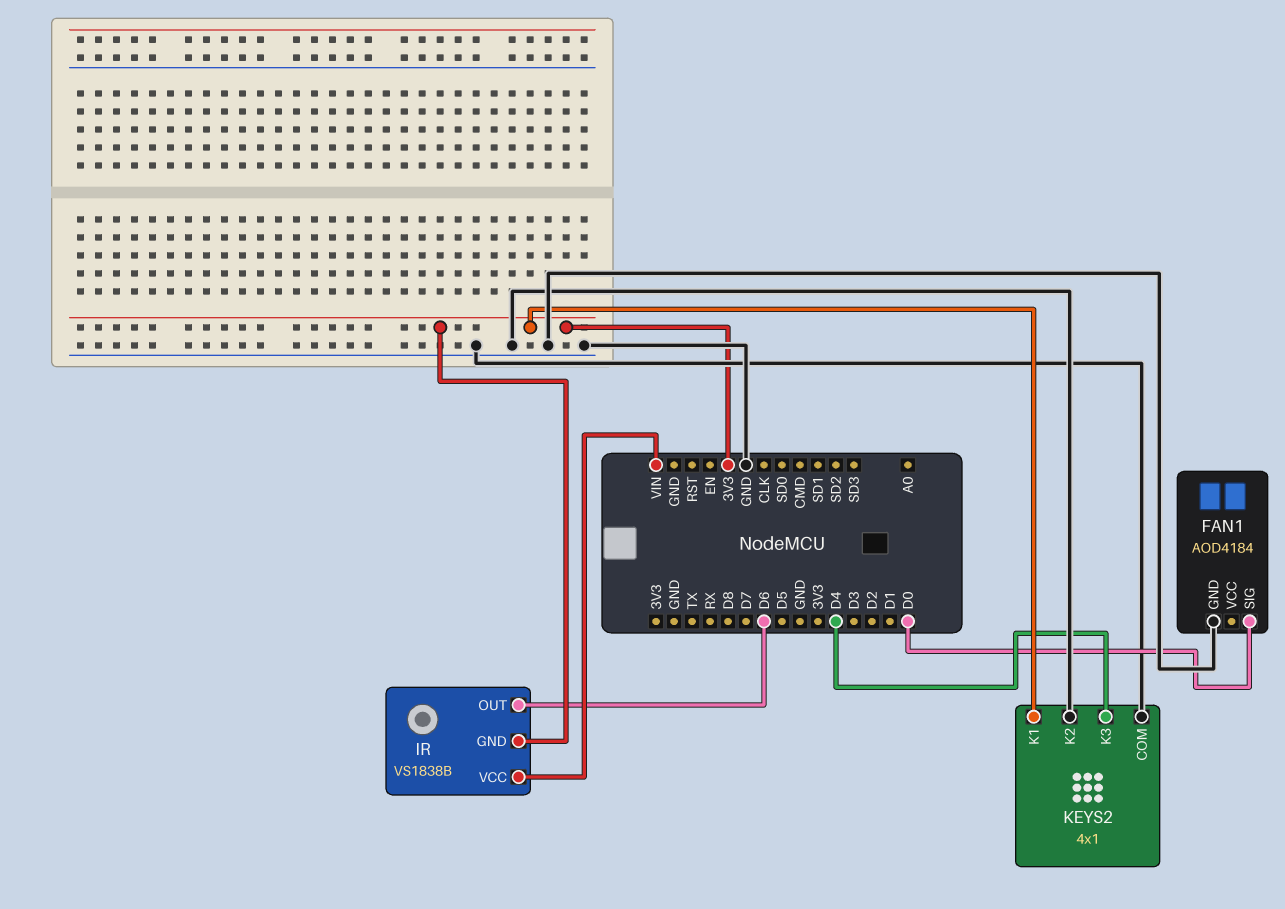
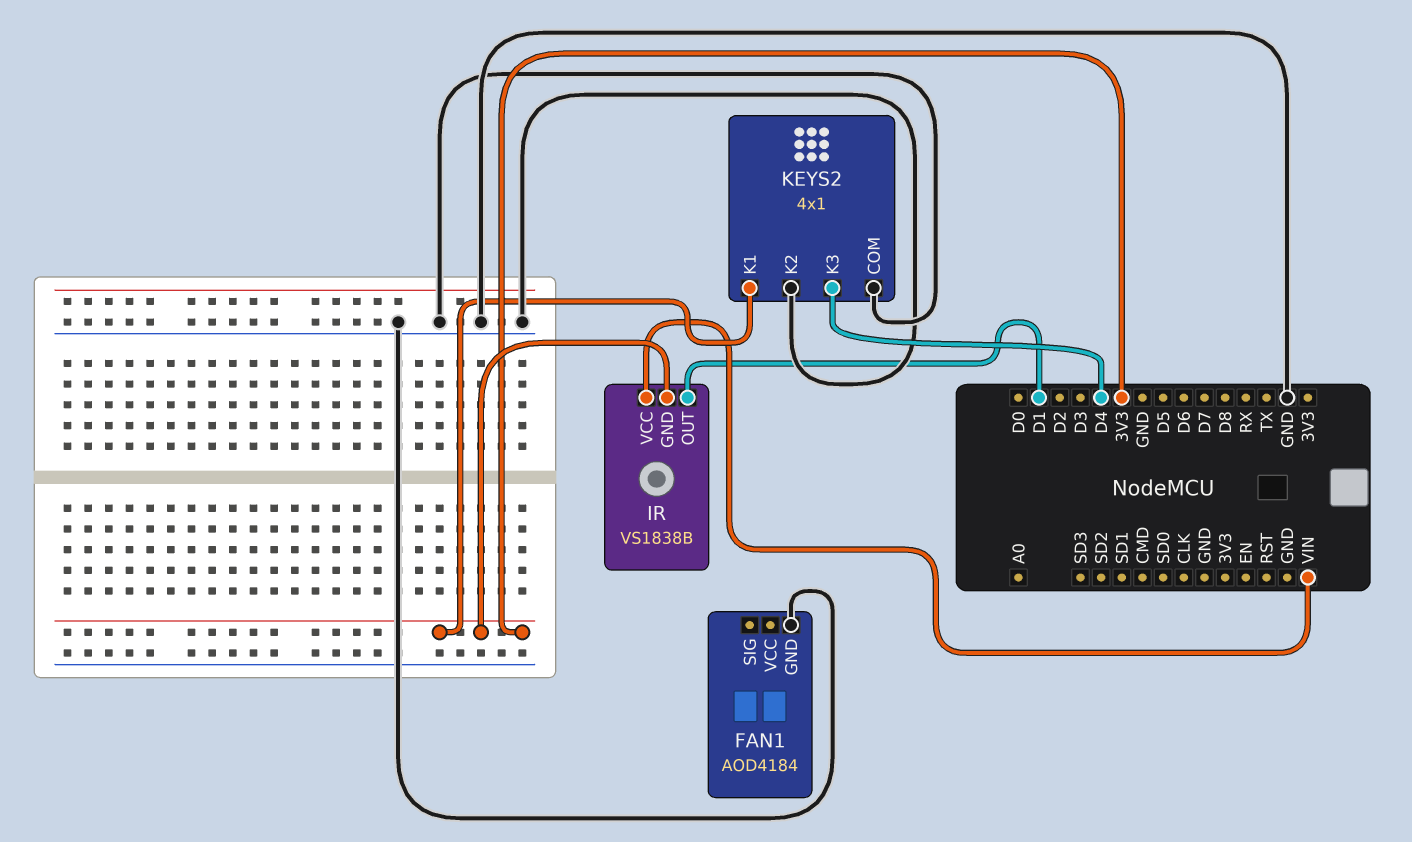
FAN1 pin SIG: D0 -> none
IR pin OUT: D6 -> D1

